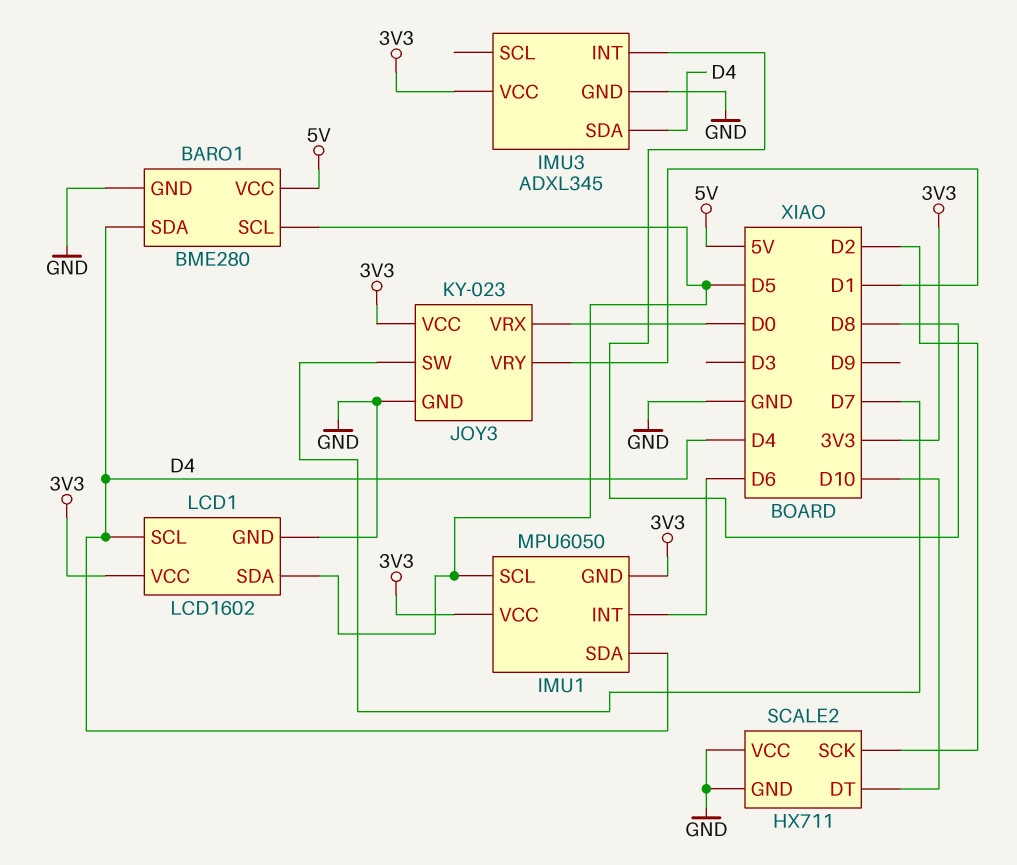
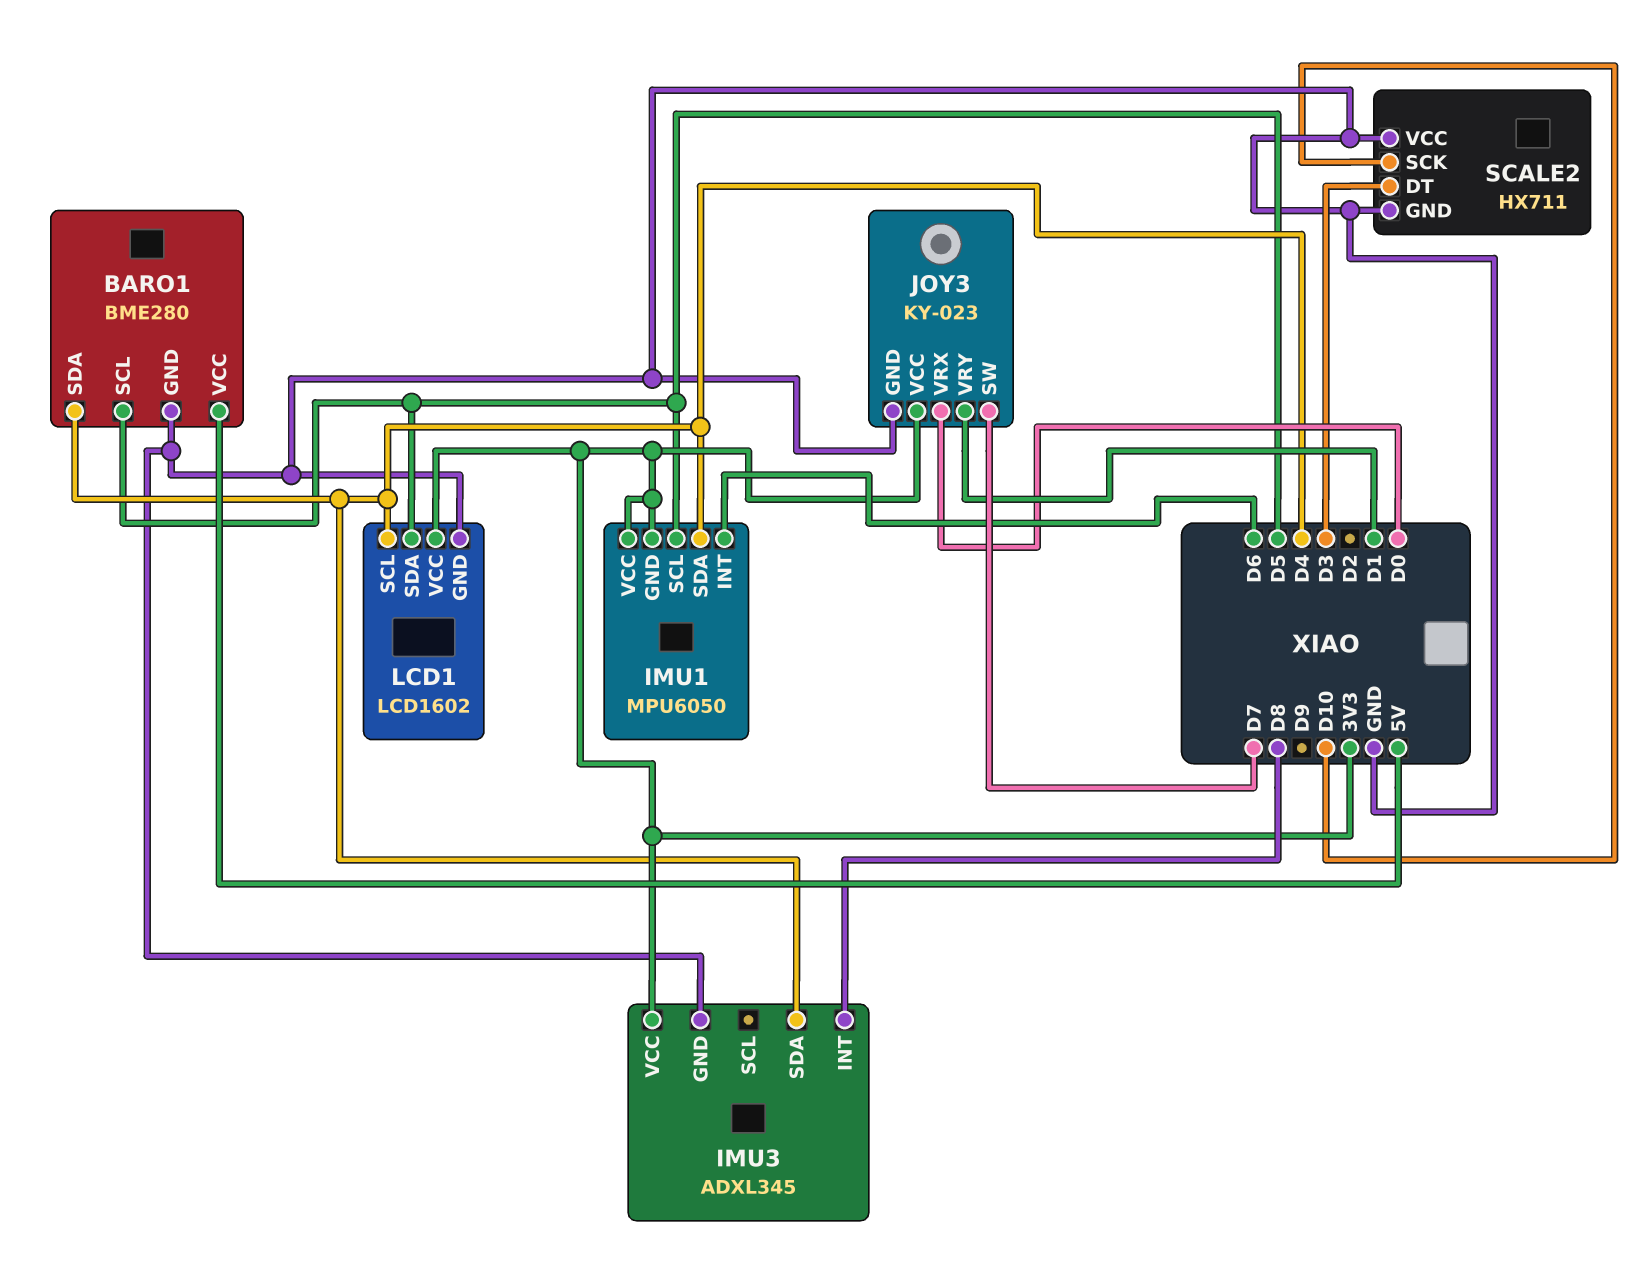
SCALE2 pin DT: D10 -> D3
SCALE2 pin SCK: D2 -> D10

